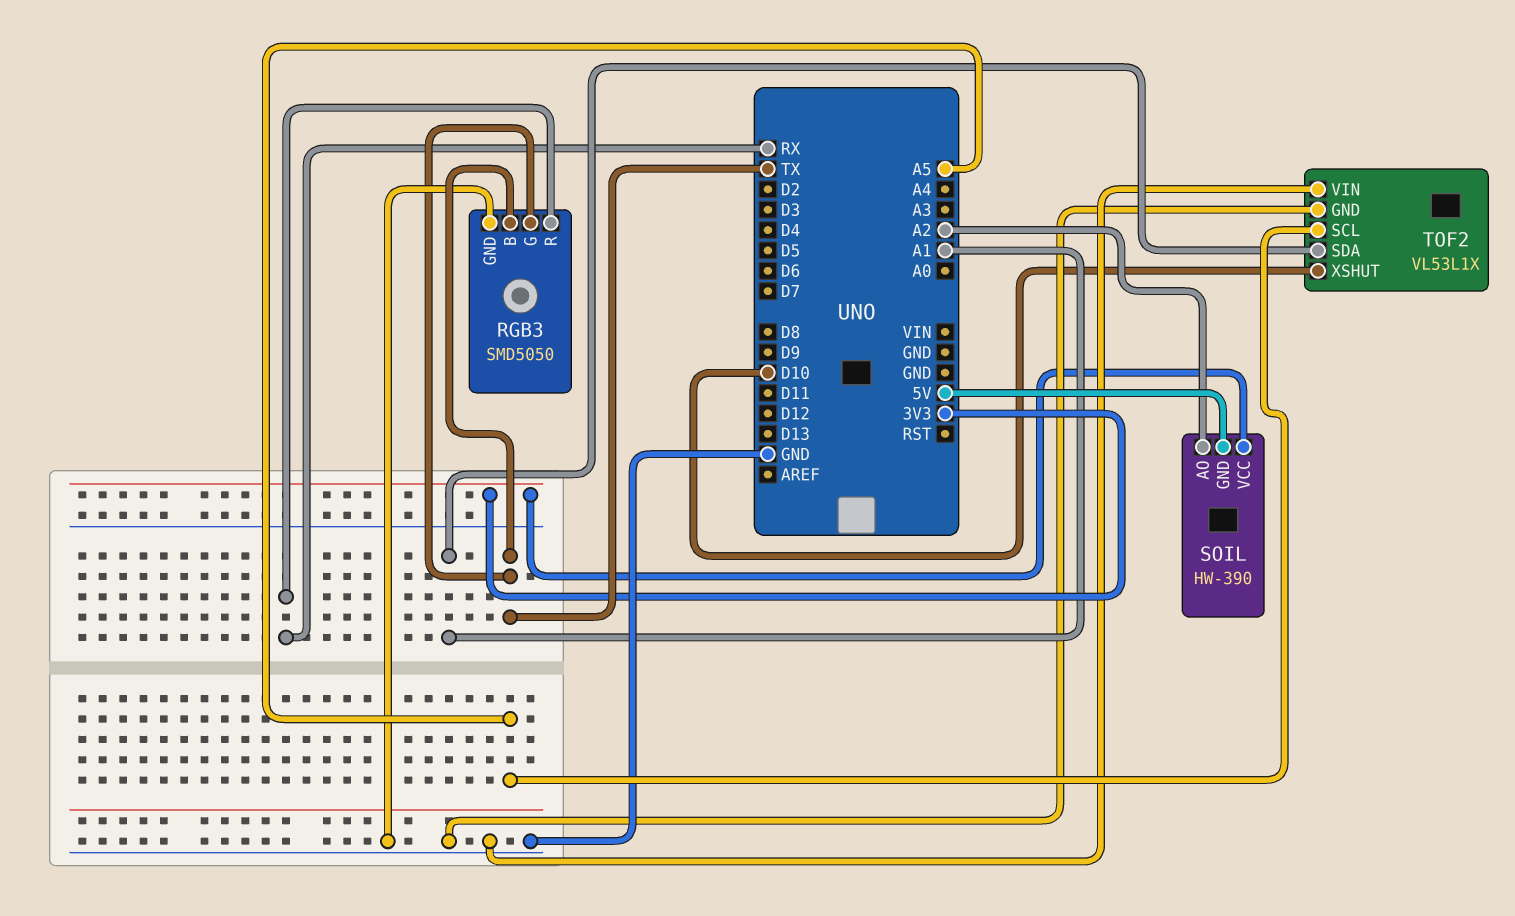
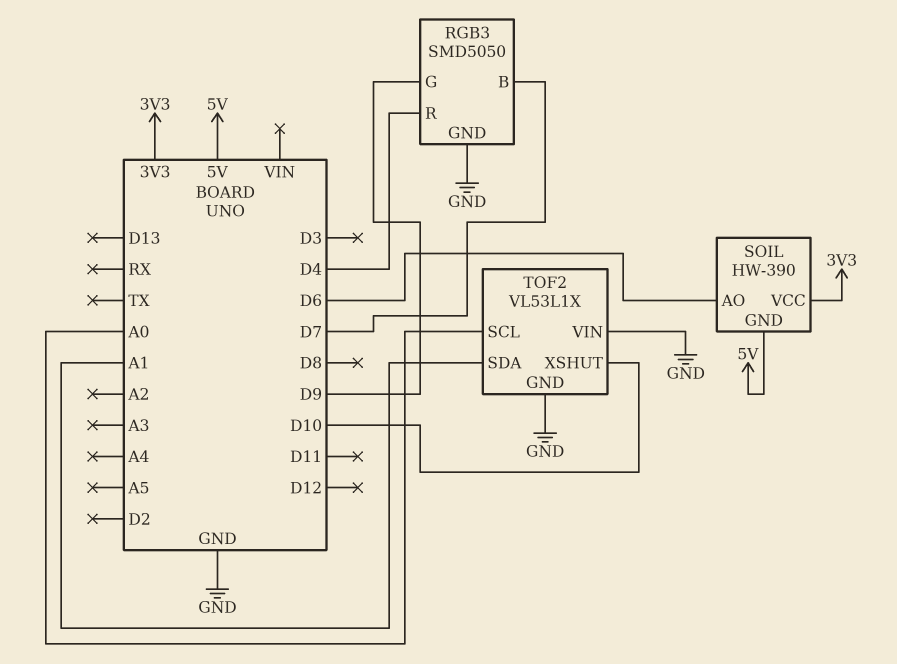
RGB3 pin B: TX -> D7
RGB3 pin G: TX -> D9
RGB3 pin R: RX -> D4
SOIL pin AO: A2 -> D6
TOF2 pin SCL: A5 -> A0

